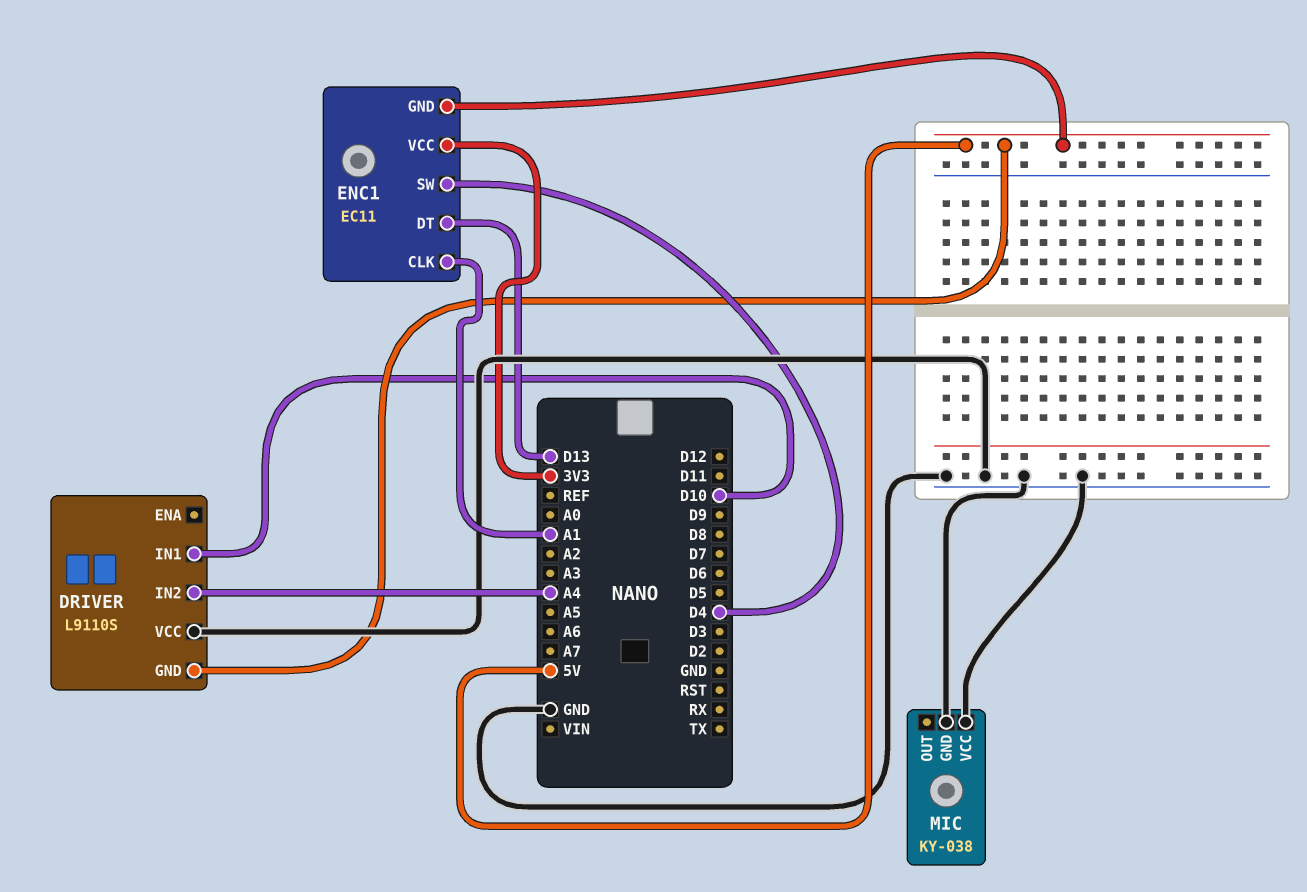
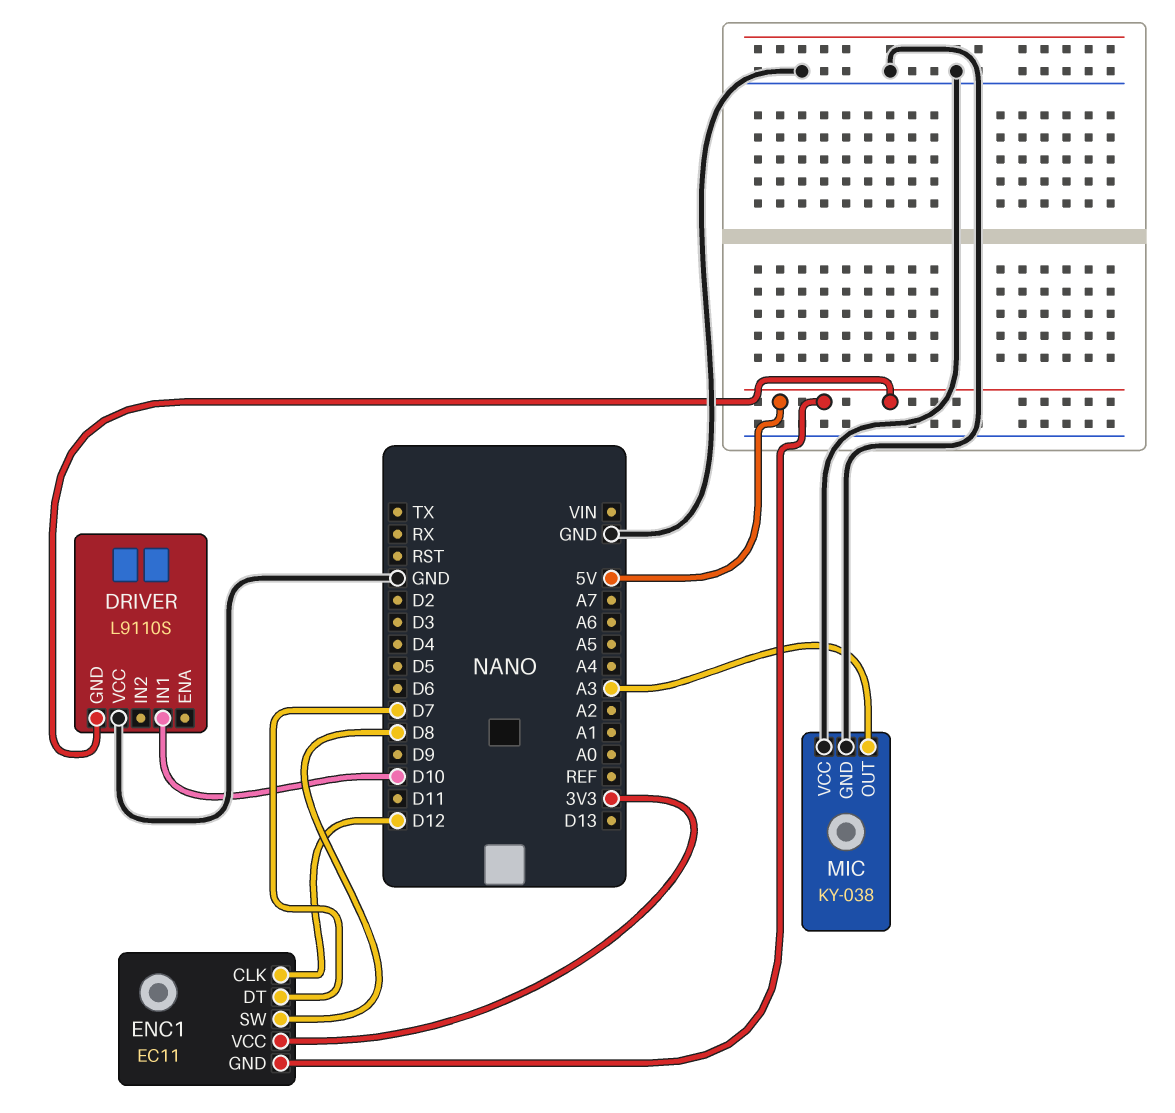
DRIVER pin IN2: A4 -> none
ENC1 pin CLK: A1 -> D12
ENC1 pin DT: D13 -> D7
ENC1 pin SW: D4 -> D8
MIC pin OUT: none -> A3

